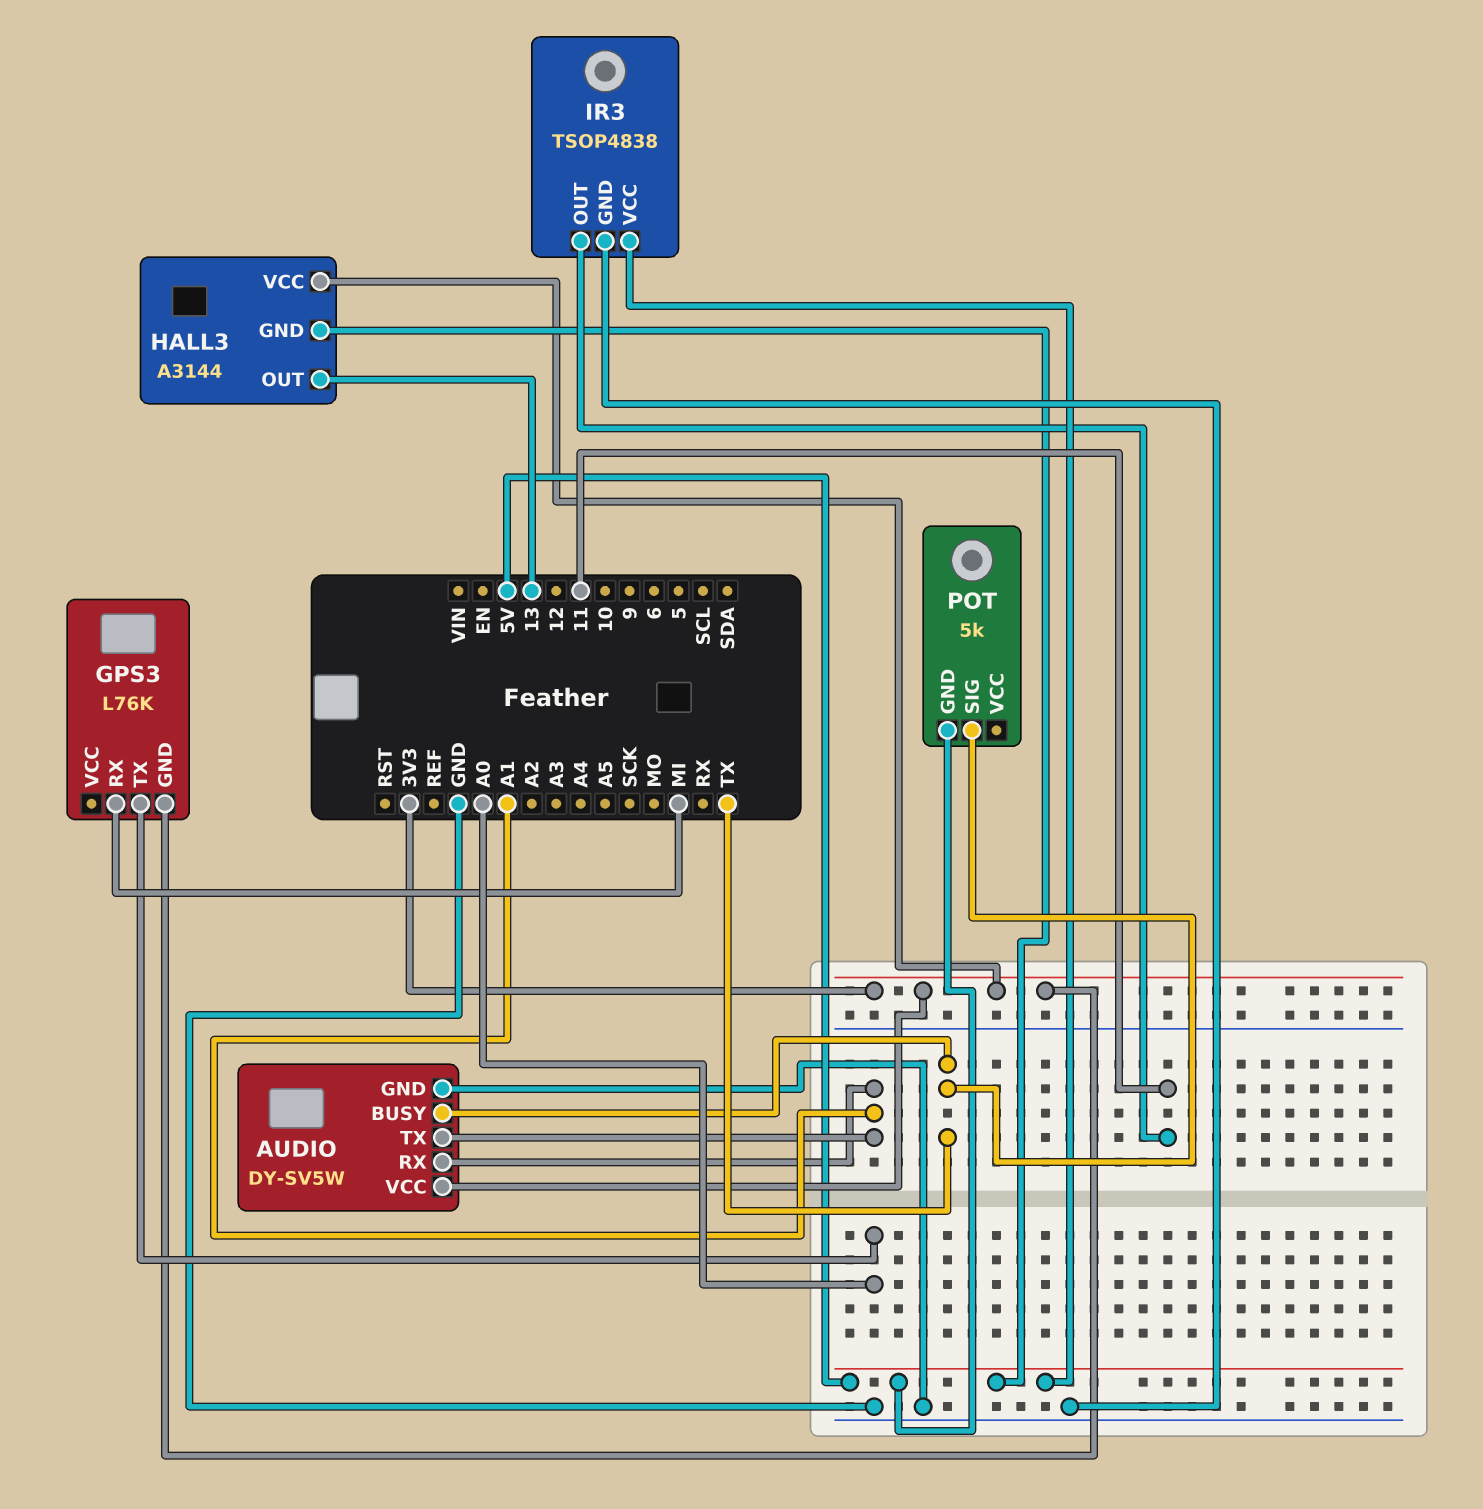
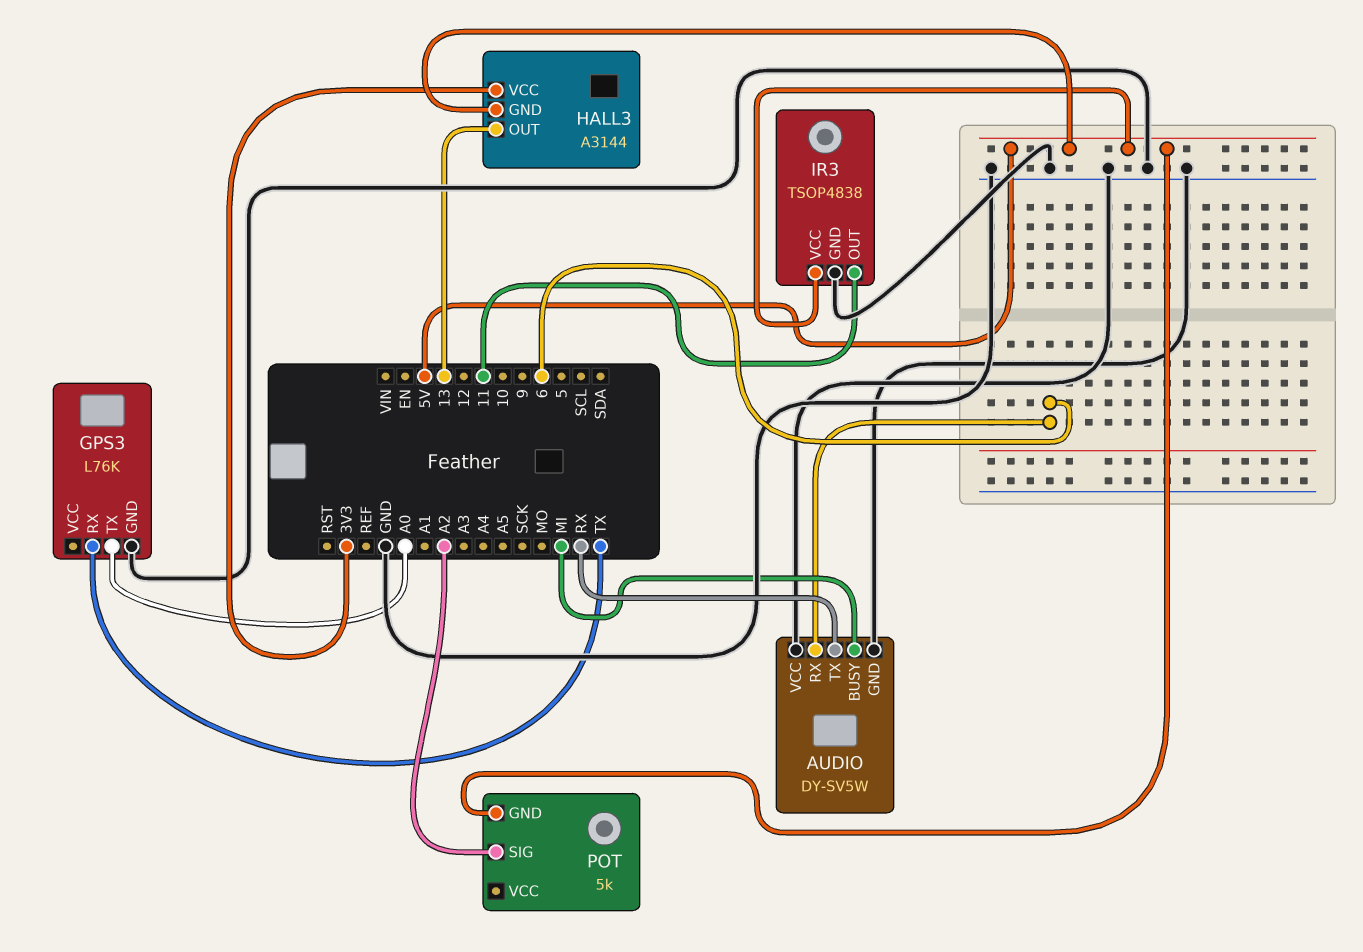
AUDIO pin BUSY: TX -> MI
AUDIO pin RX: A1 -> 6
AUDIO pin TX: A1 -> RX
AUDIO pin VCC: 3V3 -> GND
GPS3 pin GND: 3V3 -> GND
GPS3 pin RX: MI -> TX
POT pin SIG: TX -> A2

